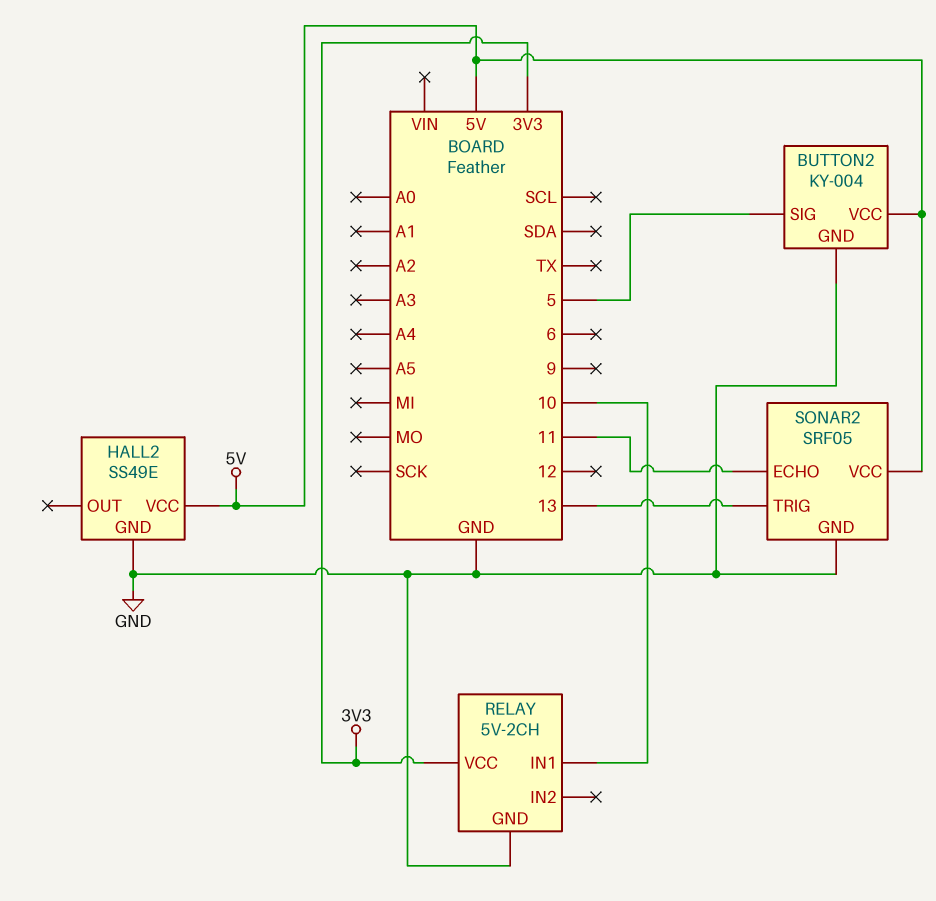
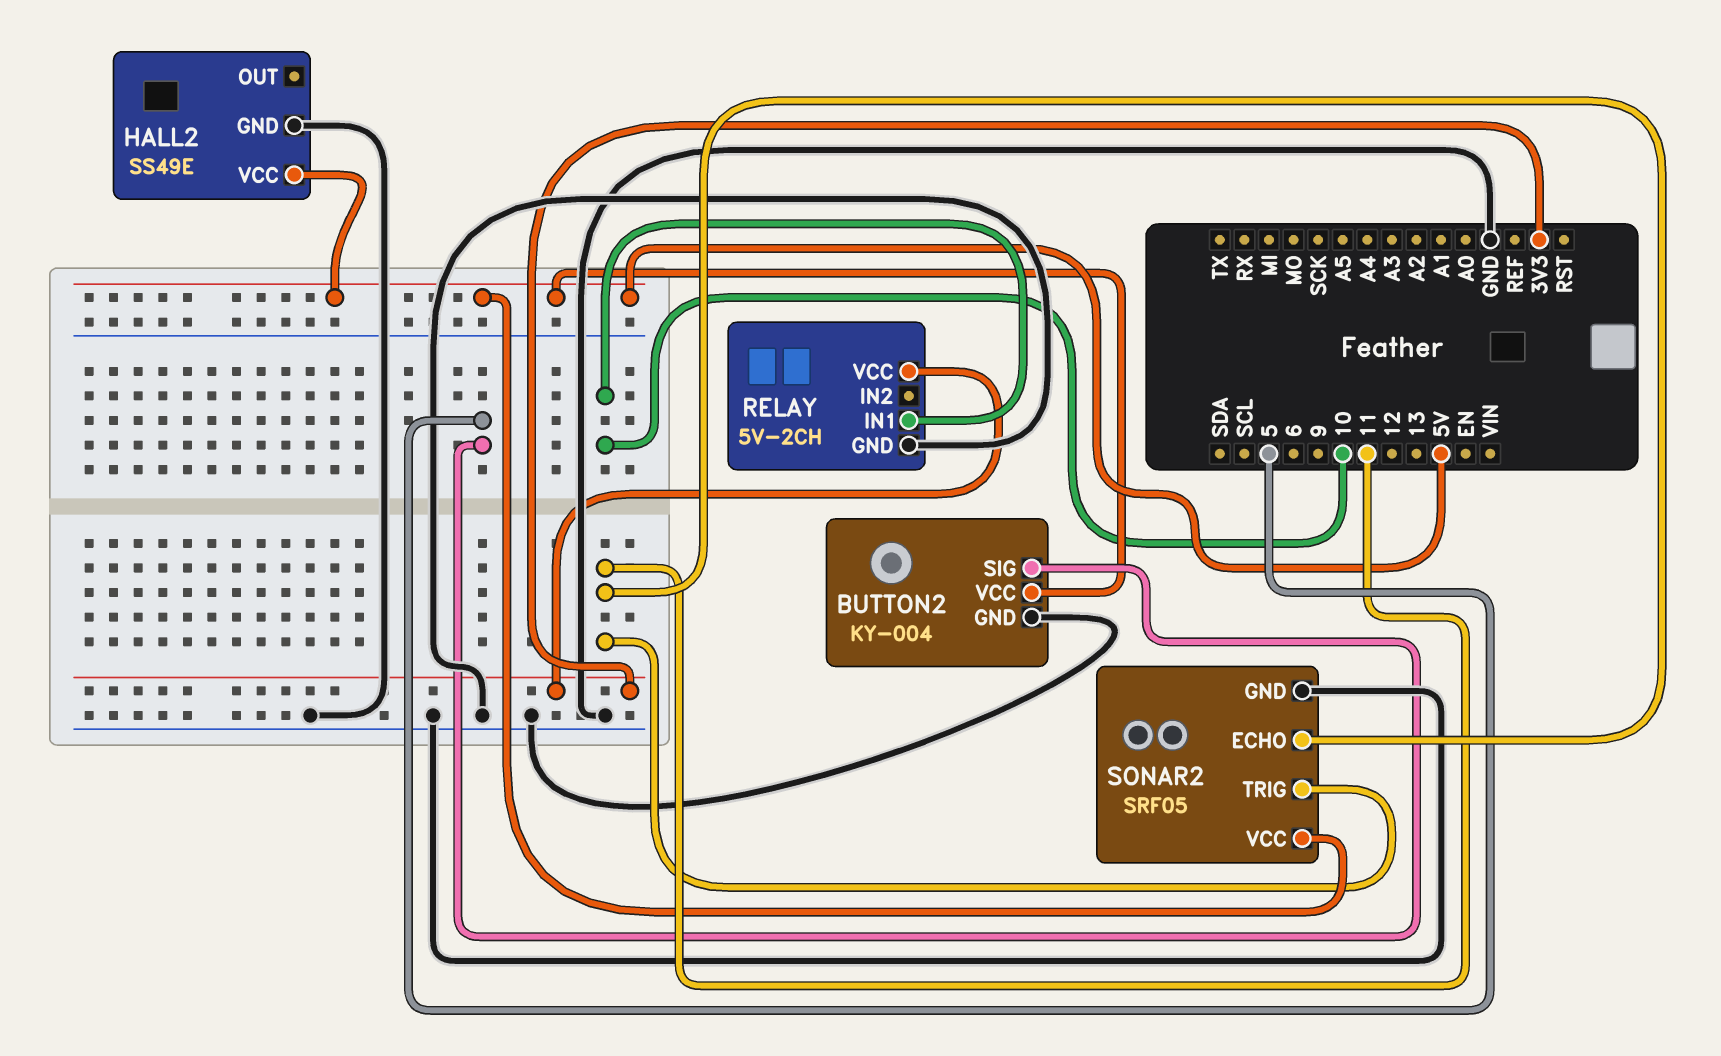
SONAR2 pin TRIG: 13 -> 11

